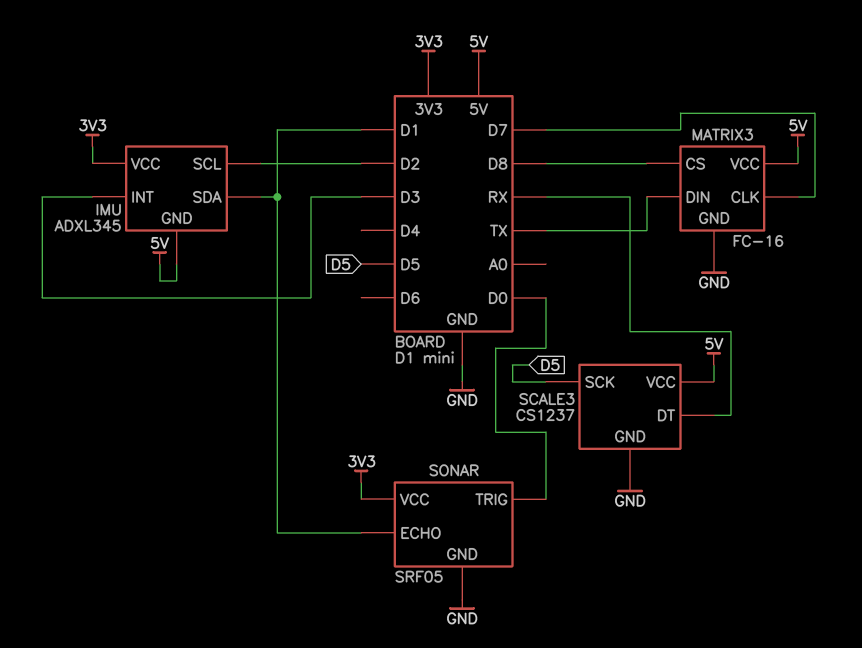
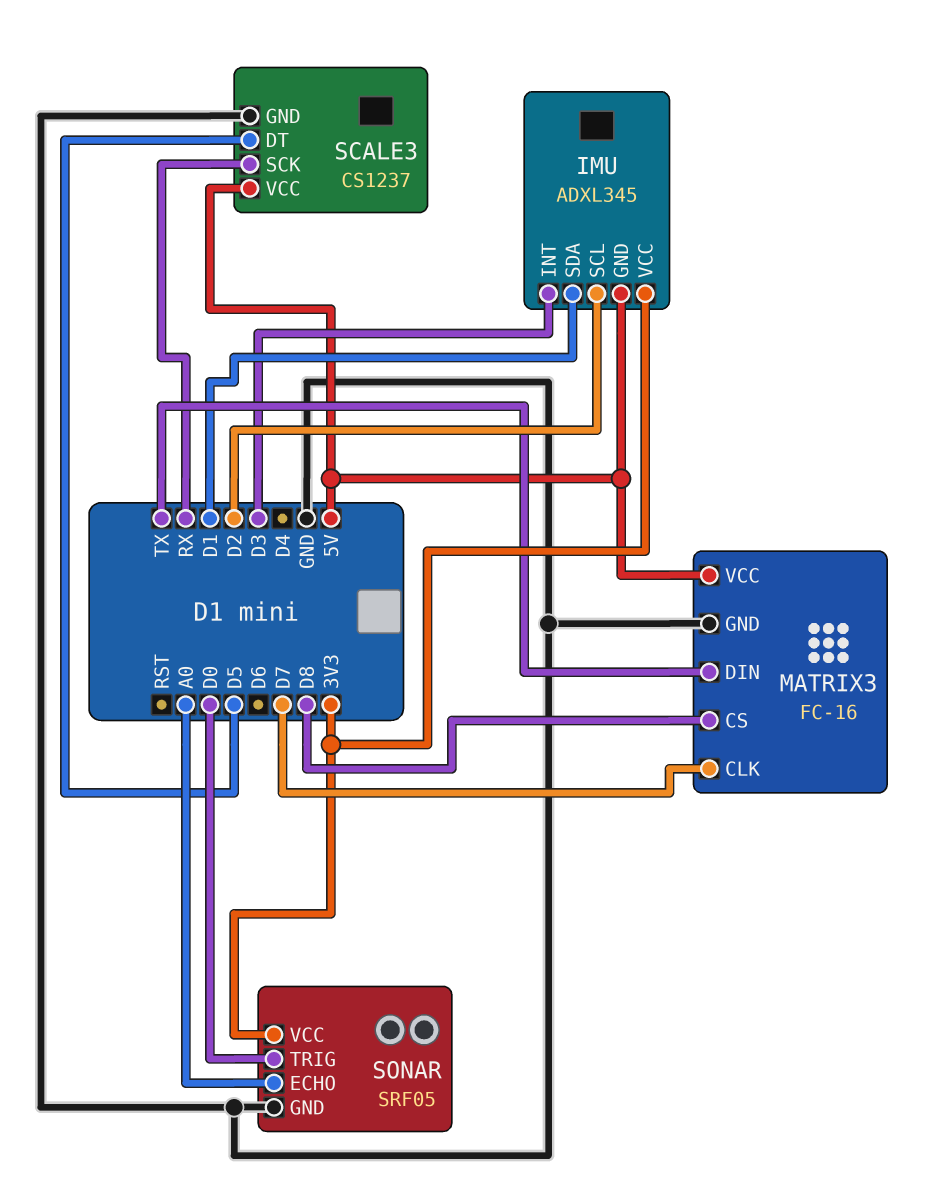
SCALE3 pin DT: RX -> D5
SCALE3 pin SCK: D5 -> RX
SONAR pin ECHO: D1 -> A0

